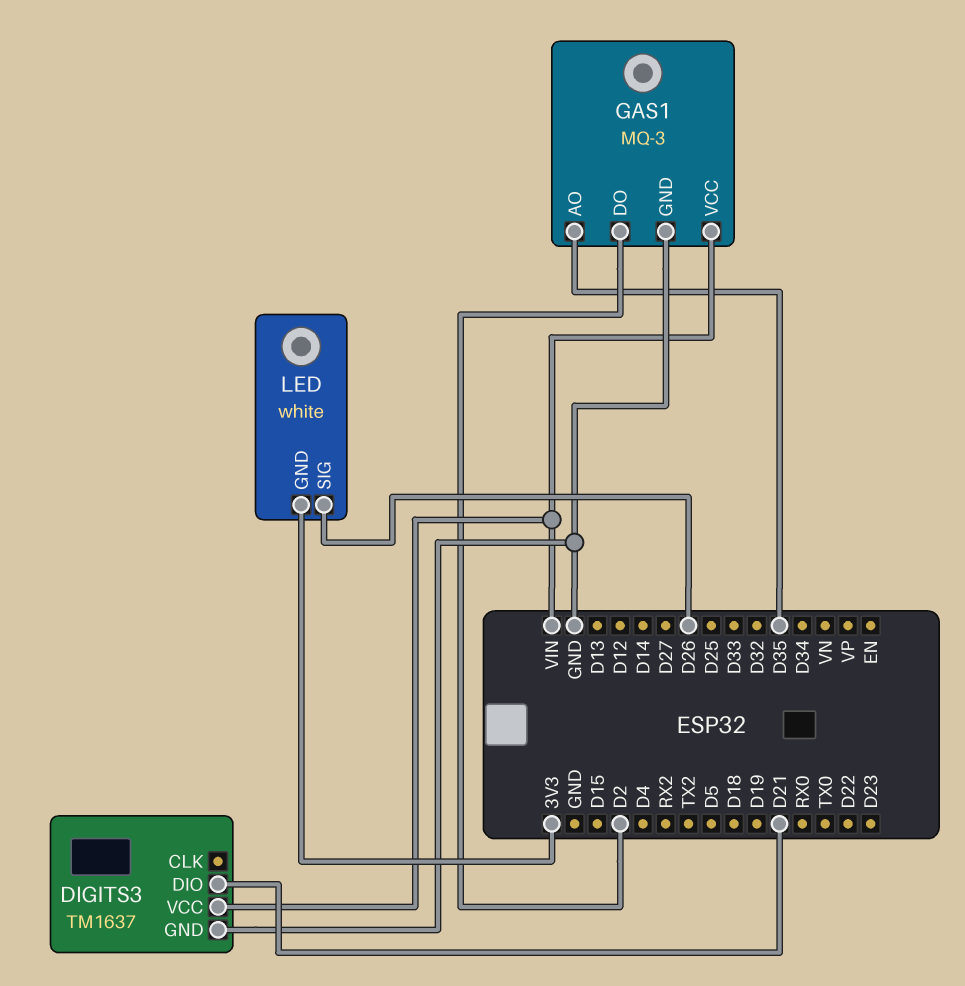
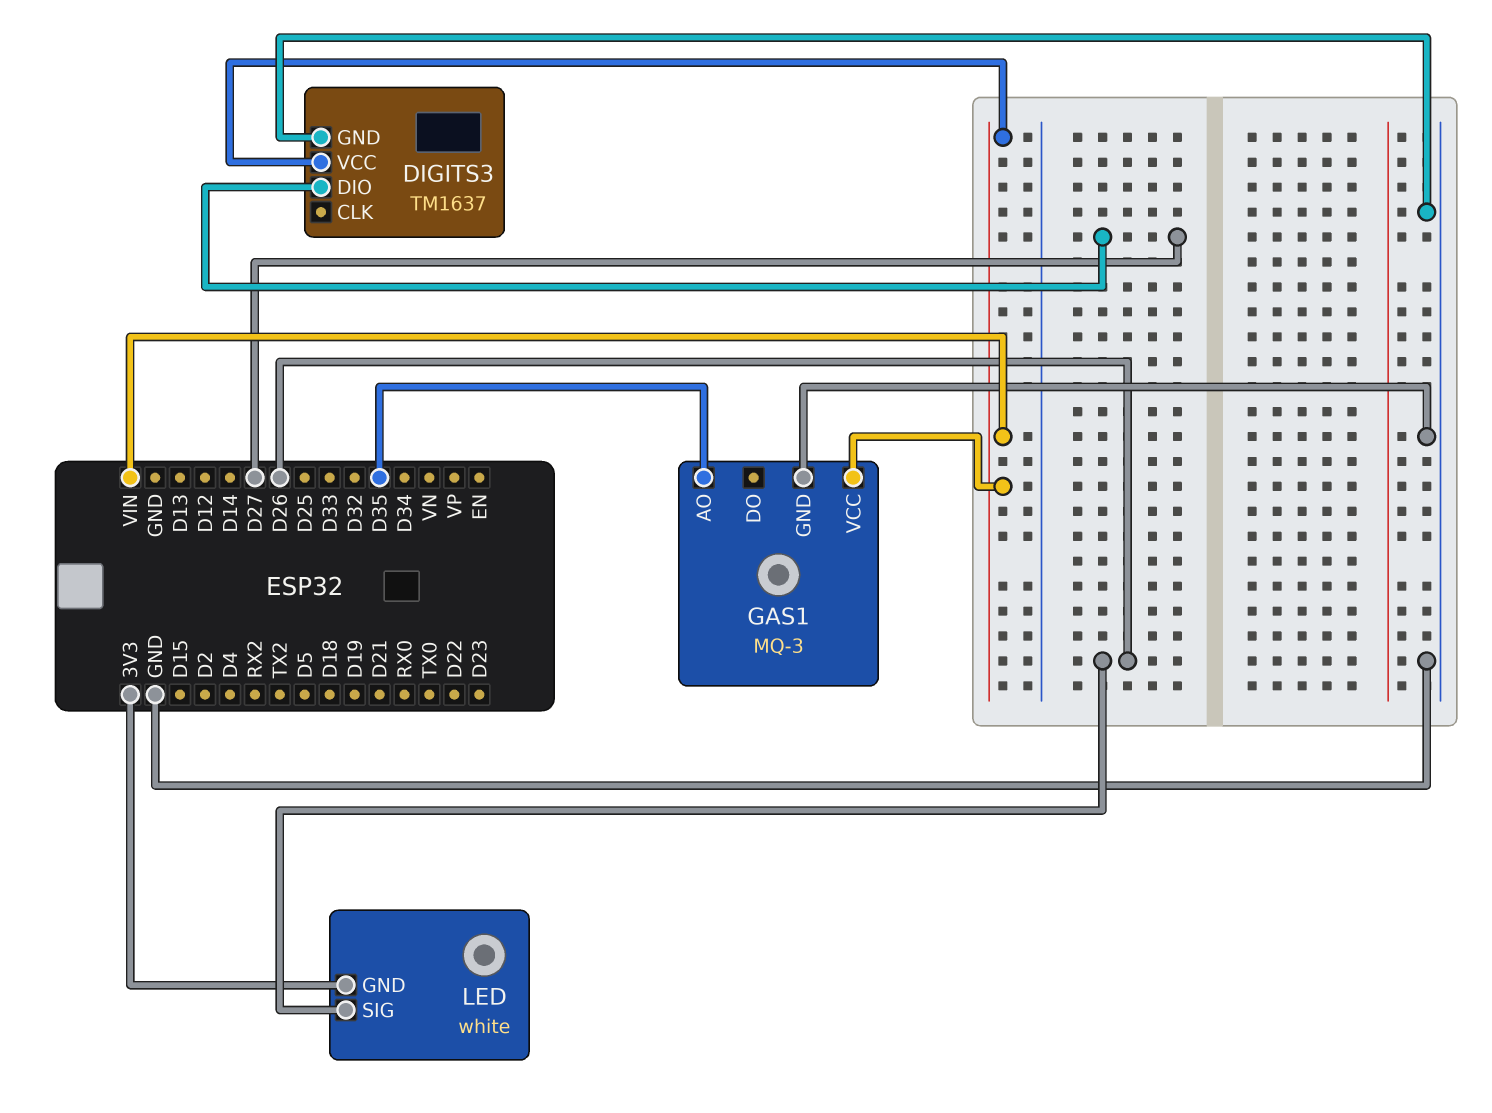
DIGITS3 pin DIO: D21 -> D27
GAS1 pin DO: D2 -> none

